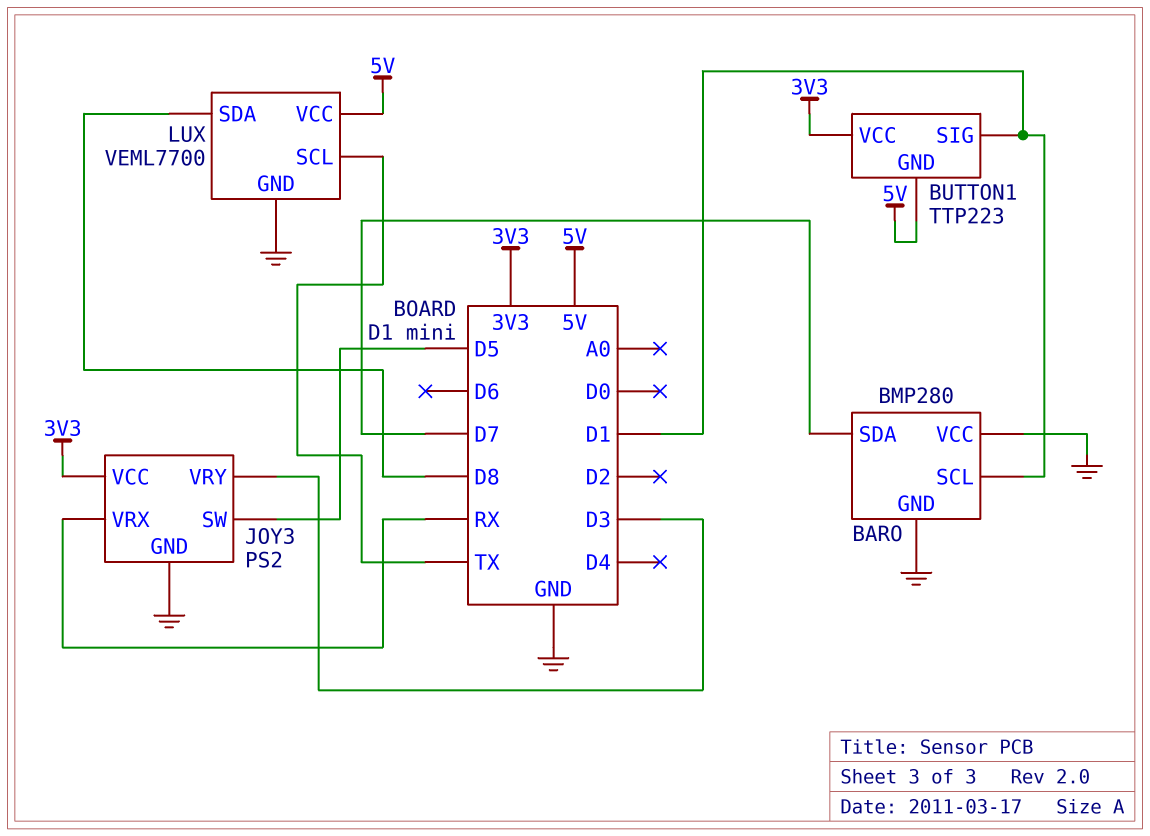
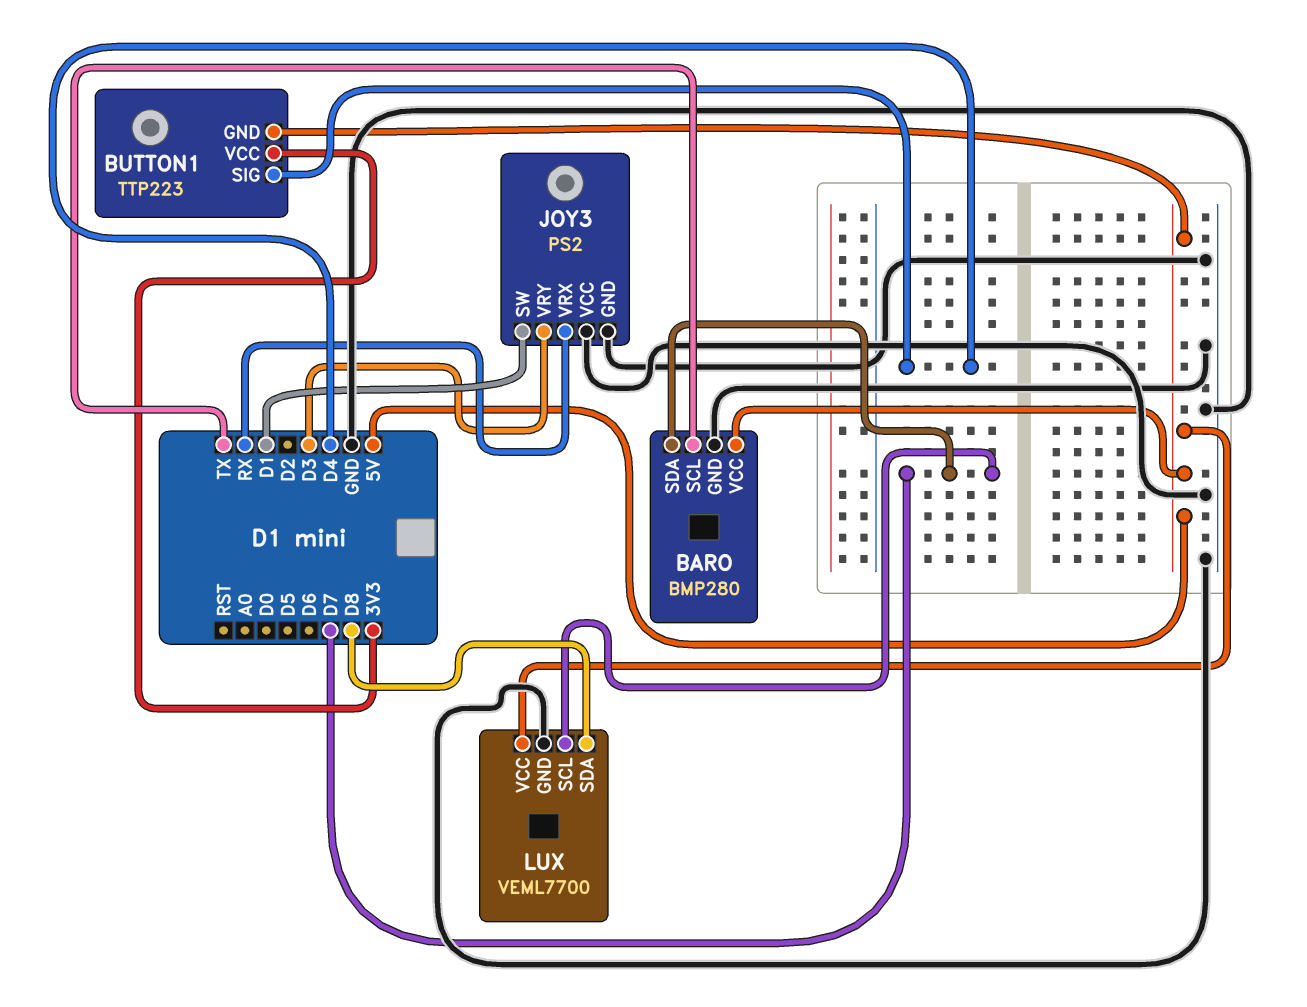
BARO pin SCL: D1 -> TX
BARO pin VCC: GND -> 5V
BUTTON1 pin SIG: D1 -> D4
JOY3 pin SW: D5 -> D1
JOY3 pin VCC: 3V3 -> GND
LUX pin SCL: TX -> D7

